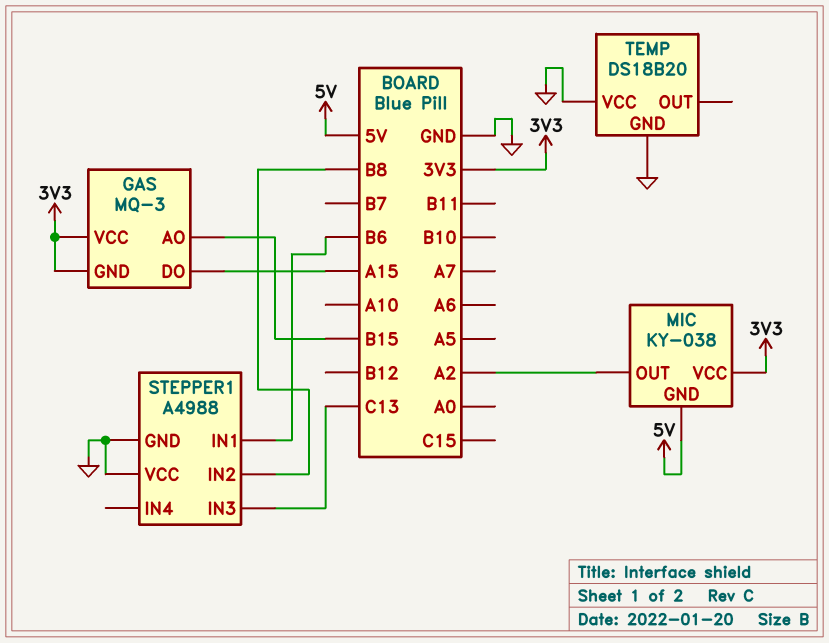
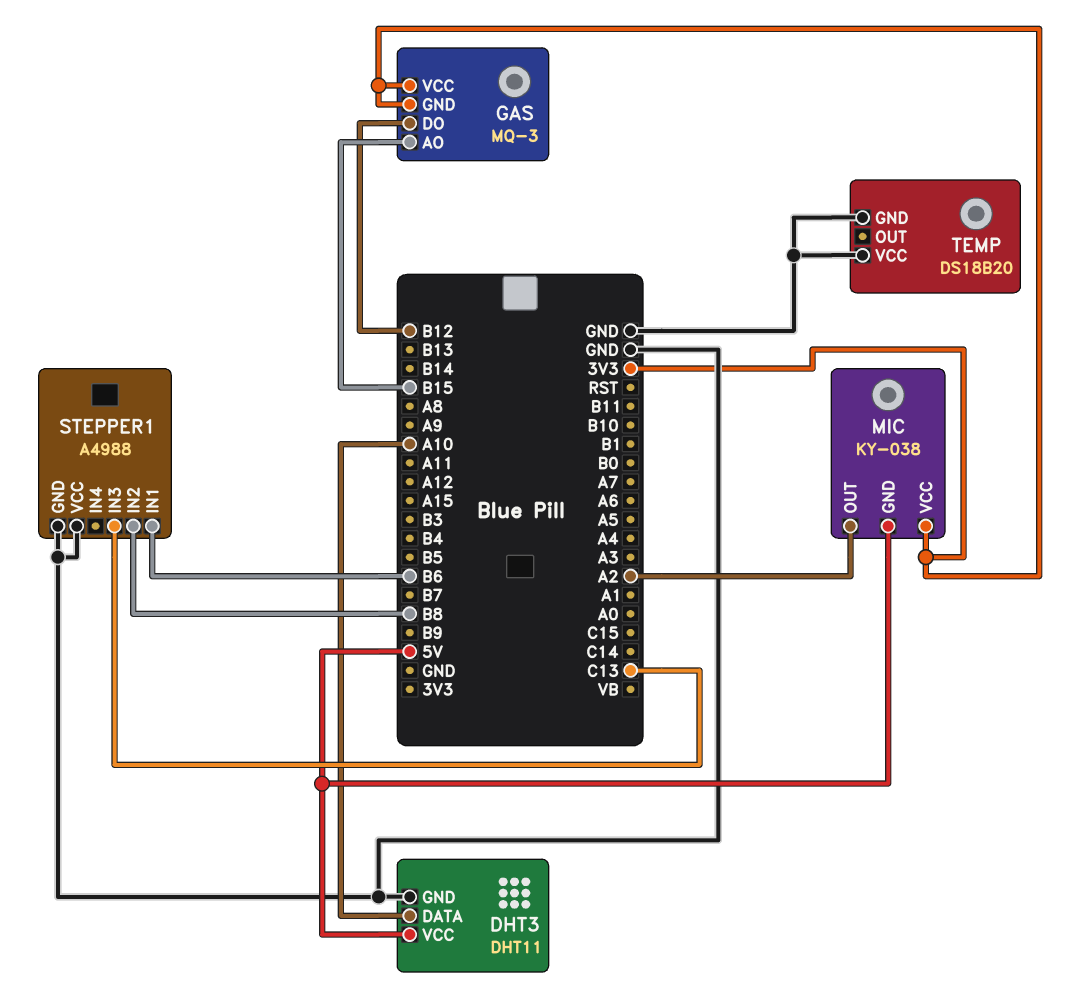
DHT3: none -> DHT11
DHT3 pin DATA: none -> A10
DHT3 pin GND: none -> GND
DHT3 pin VCC: none -> 5V
GAS pin DO: A15 -> B12

